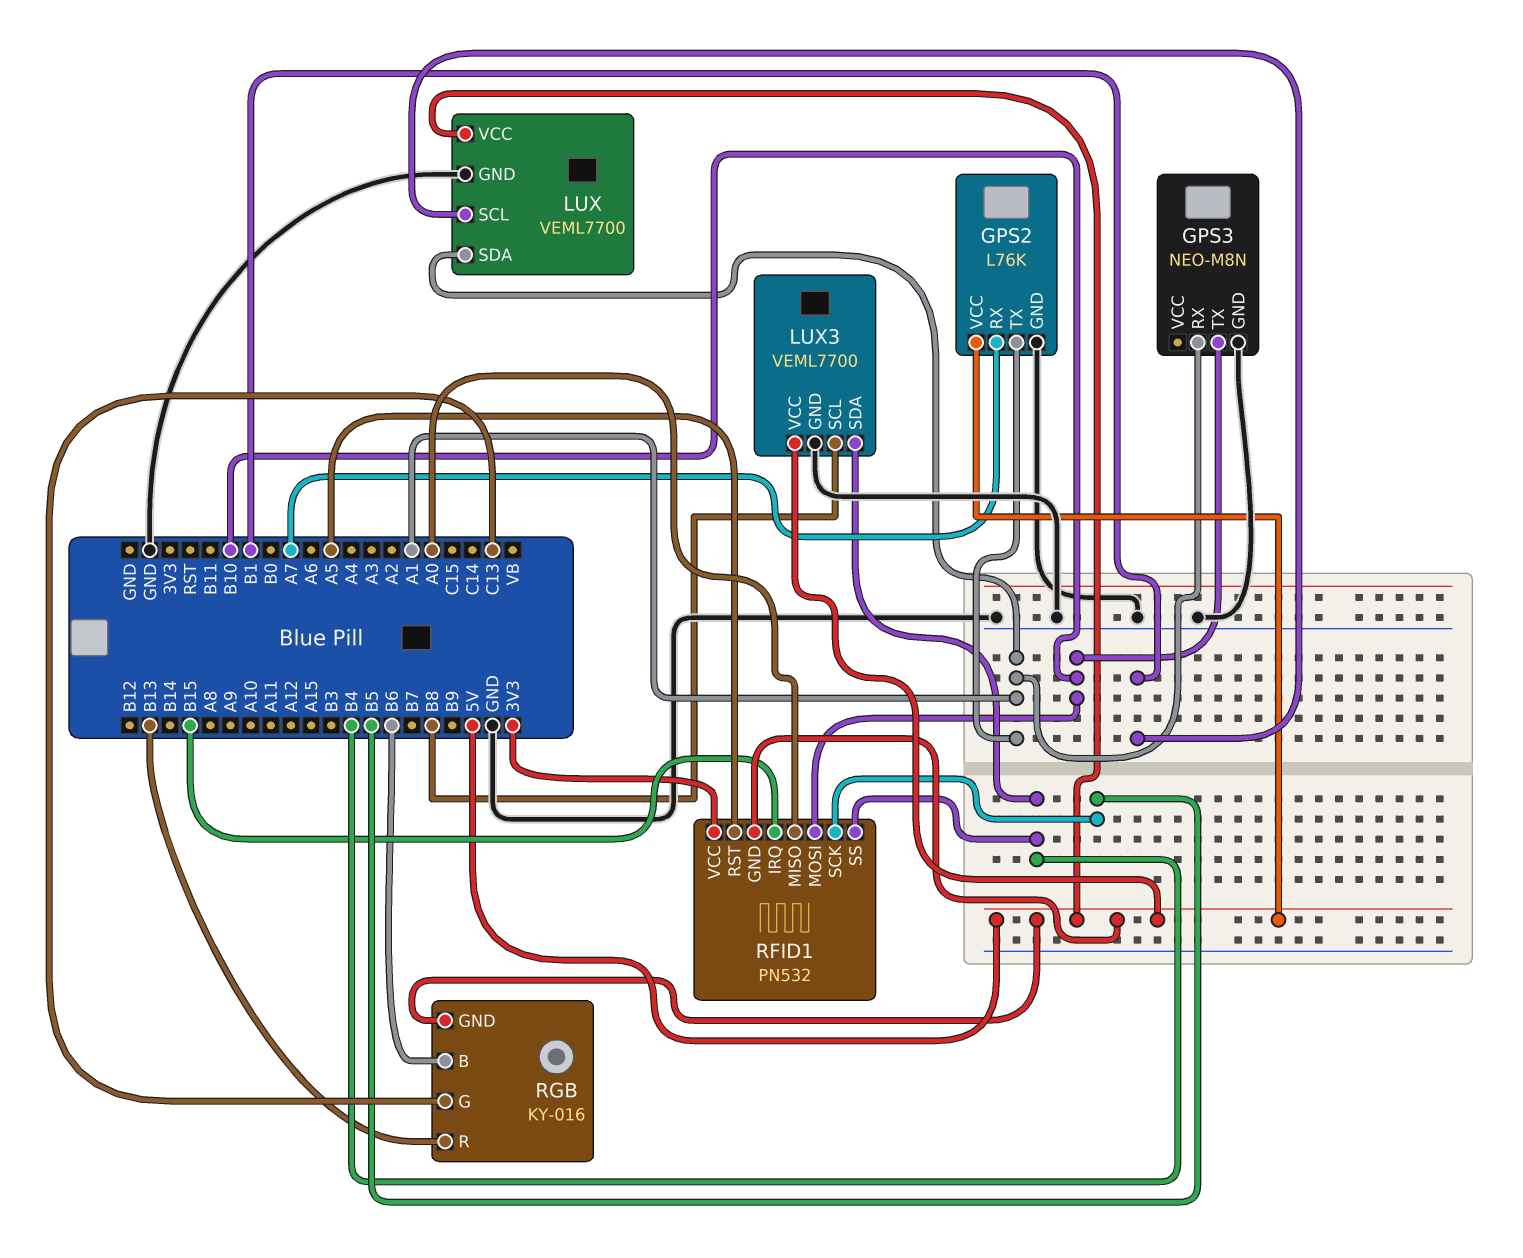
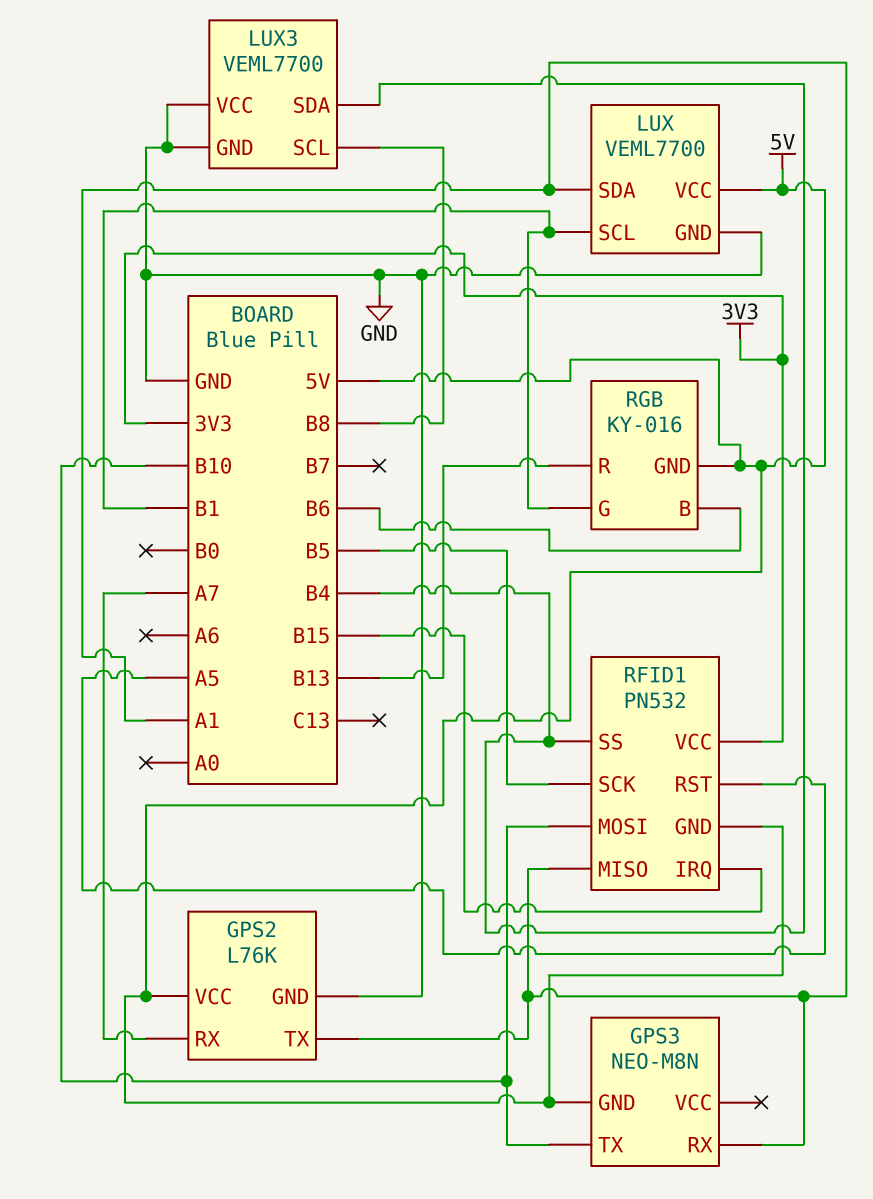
GPS3 pin GND: GND -> 5V
LUX3 pin VCC: 5V -> GND
RFID1 pin MISO: A0 -> A1
RGB pin G: C13 -> B1

